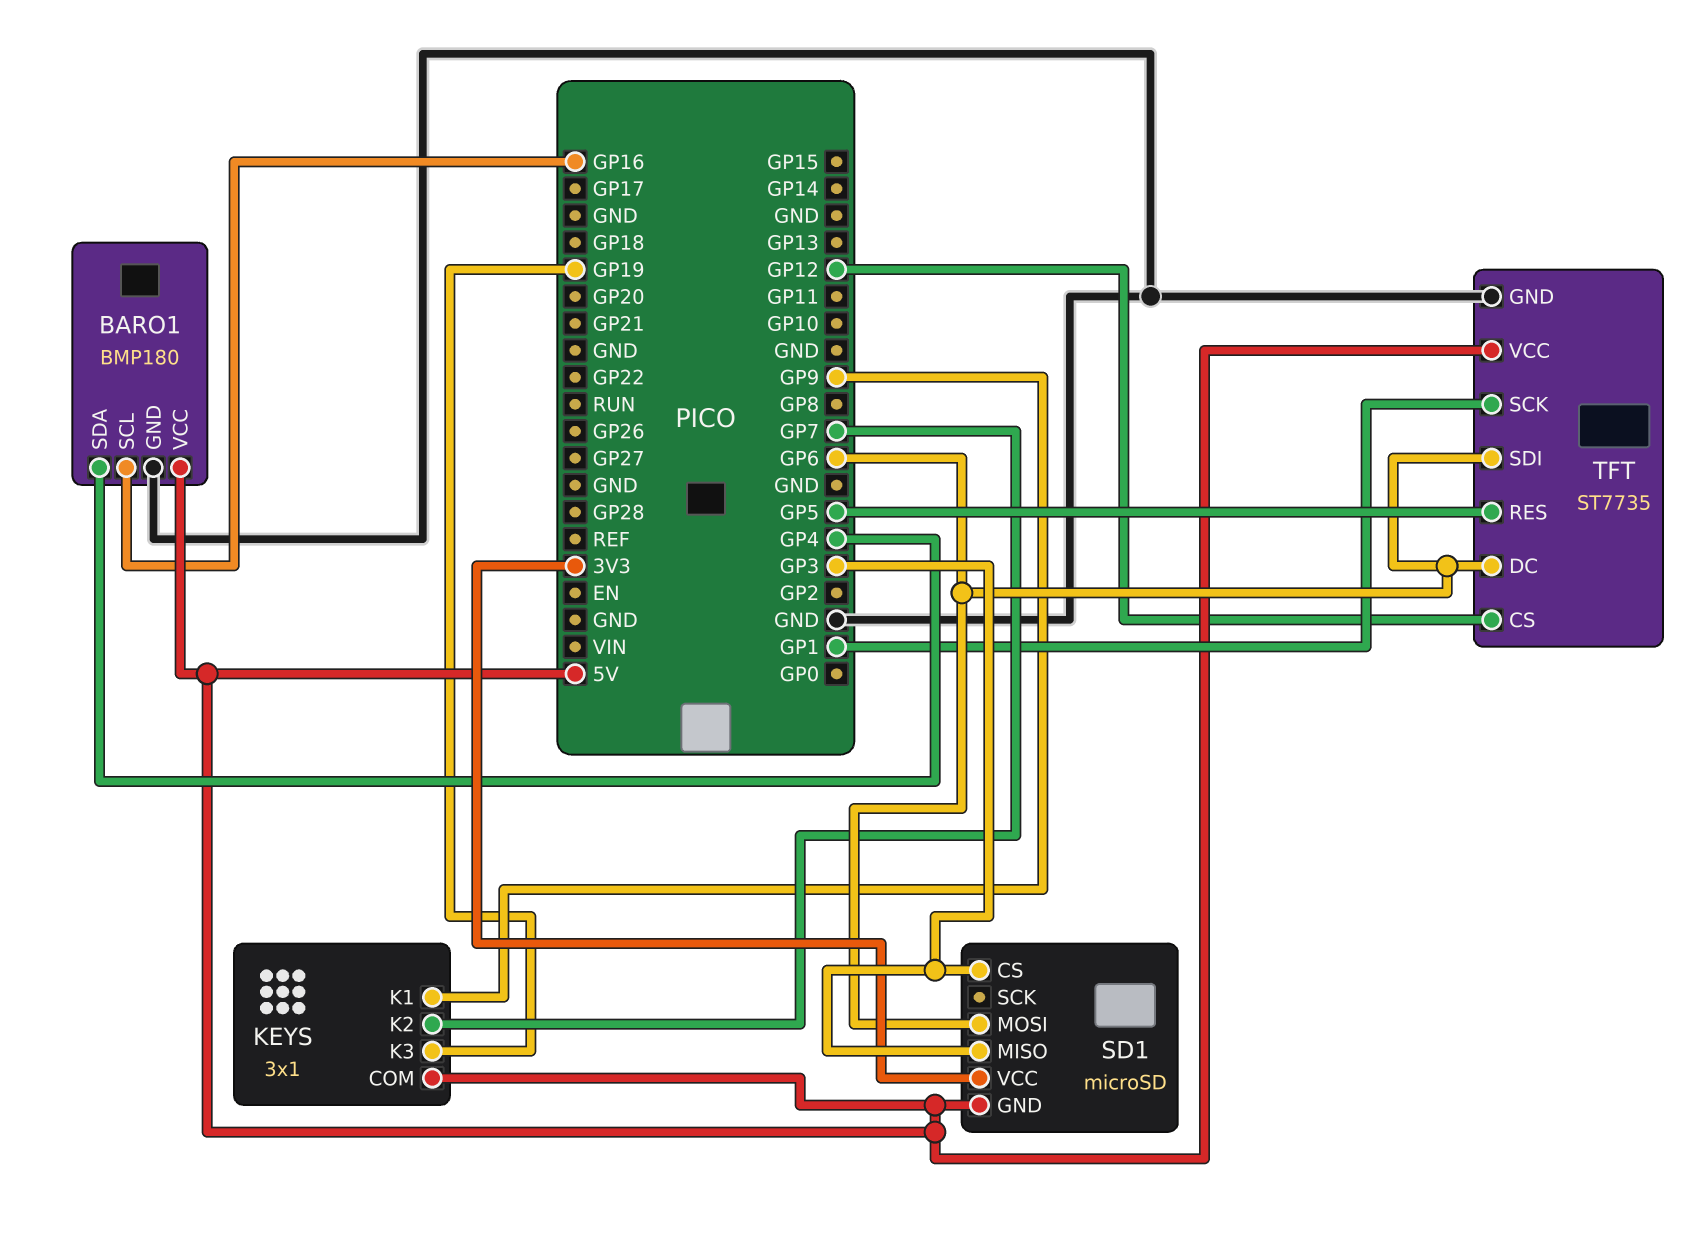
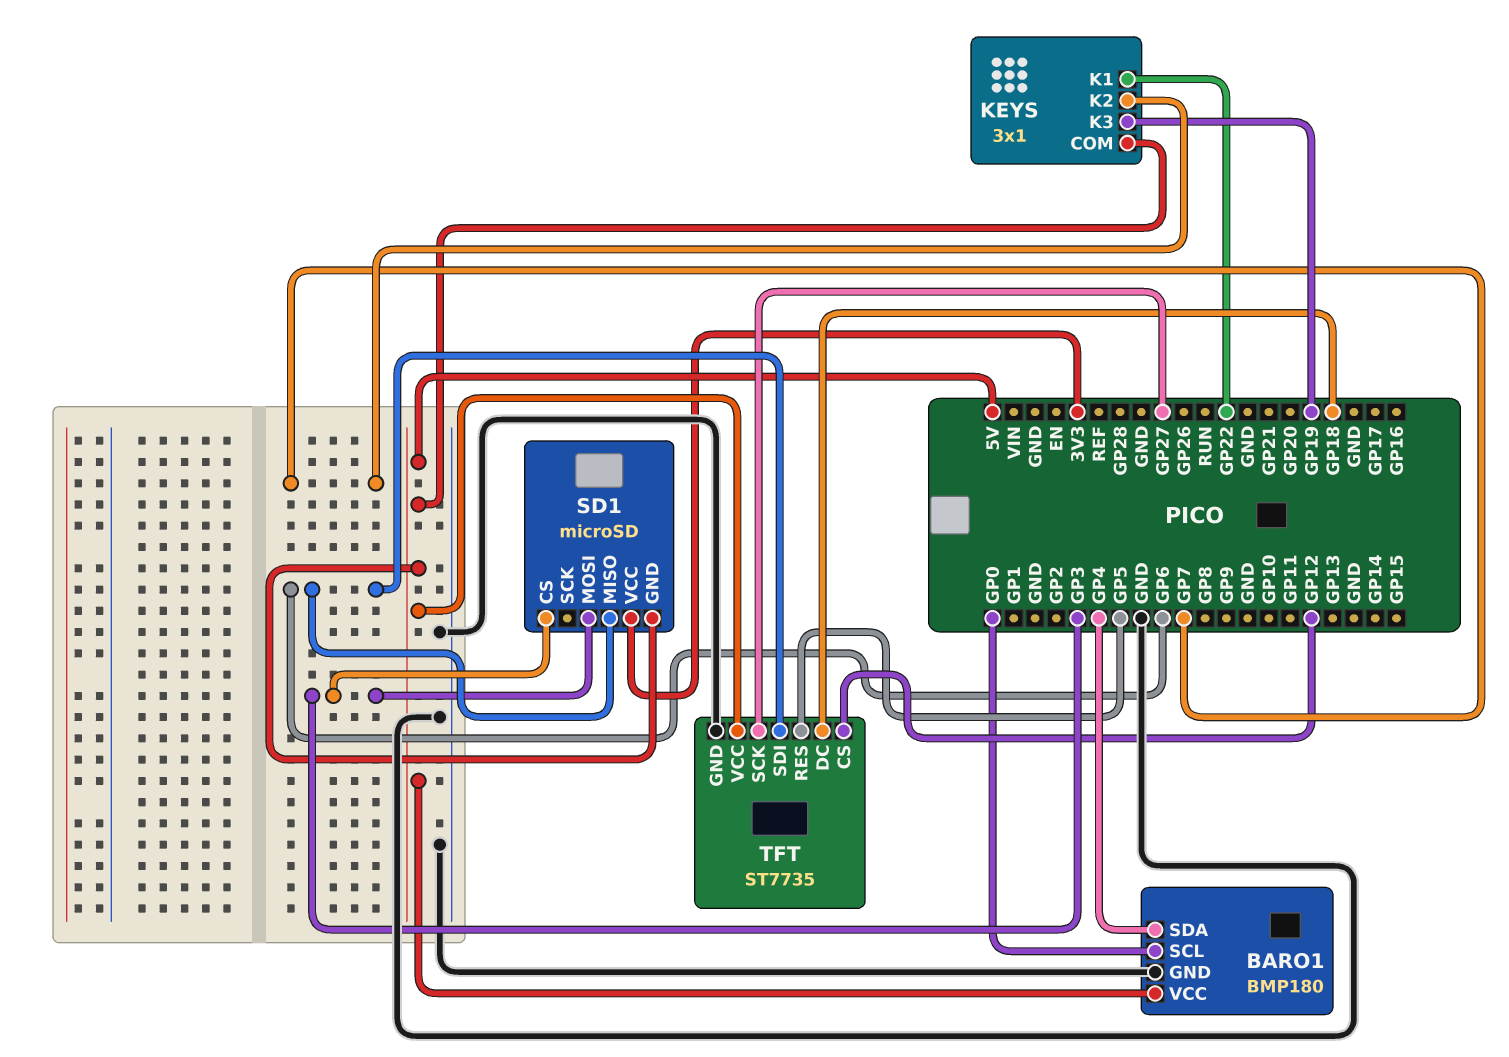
BARO1 pin SCL: GP16 -> GP0
KEYS pin K1: GP9 -> GP22
SD1 pin MISO: GP3 -> GP6
SD1 pin MOSI: GP6 -> GP3
TFT pin DC: GP6 -> GP18
TFT pin SCK: GP1 -> GP27

